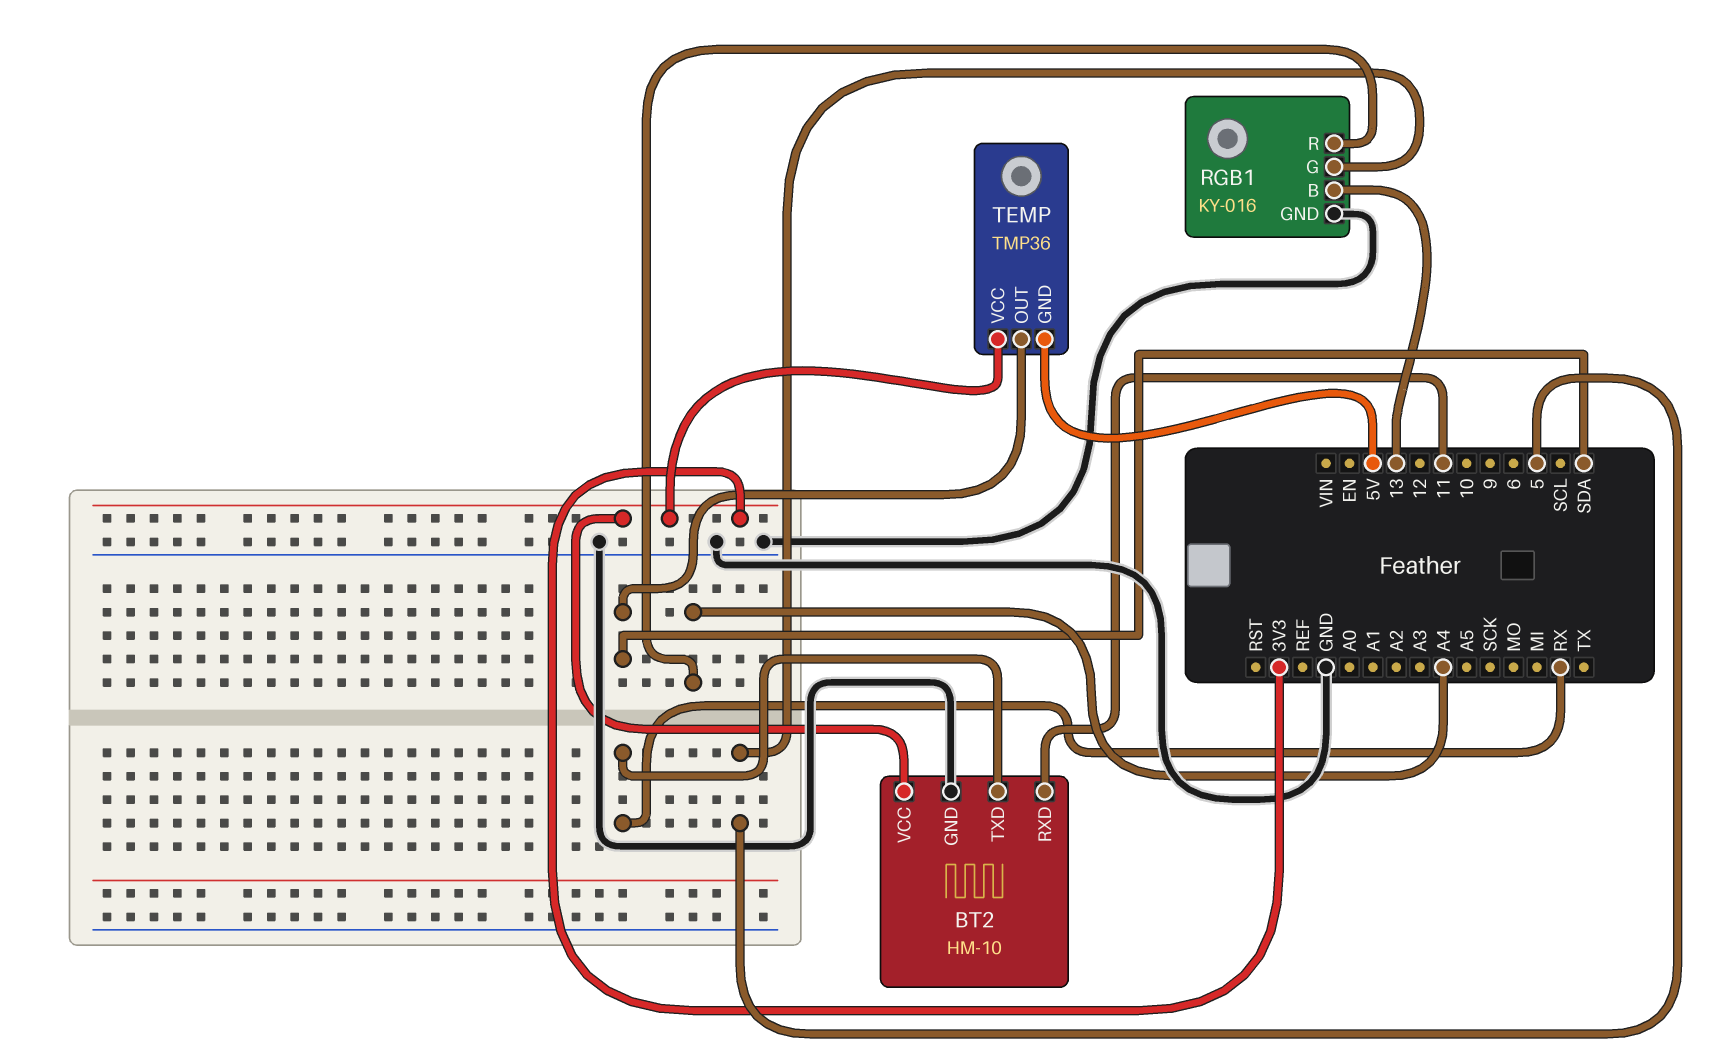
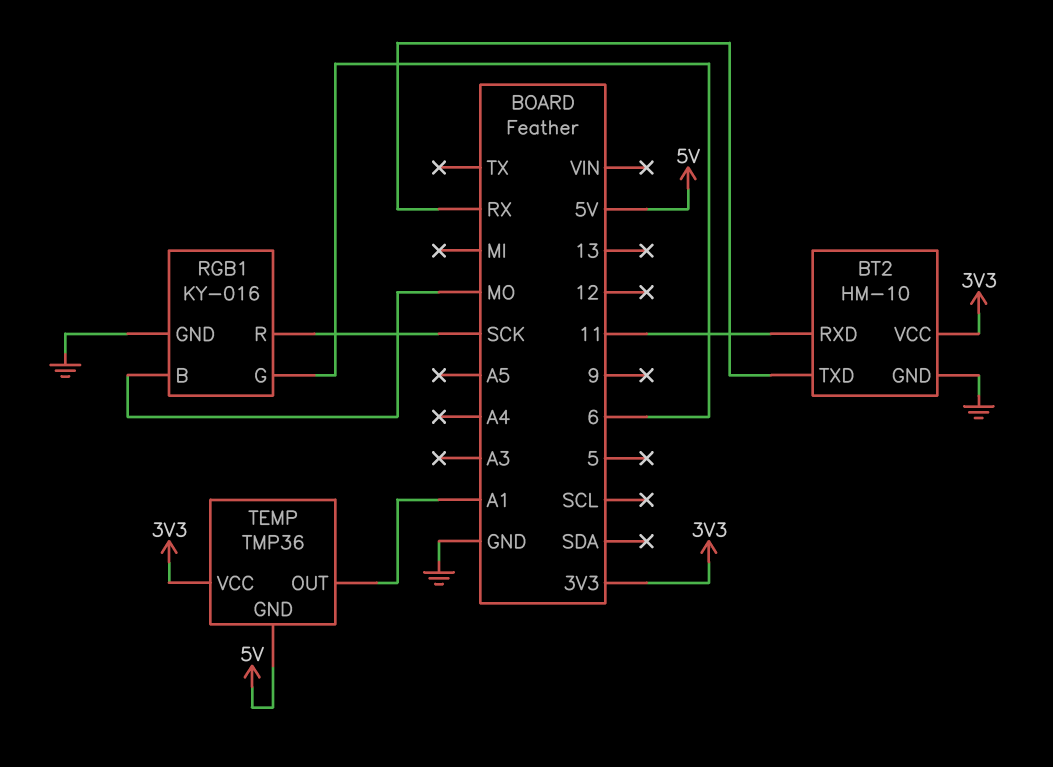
RGB1 pin B: 13 -> MO
RGB1 pin G: 5 -> 6
RGB1 pin R: A4 -> SCK
TEMP pin OUT: SDA -> A1

